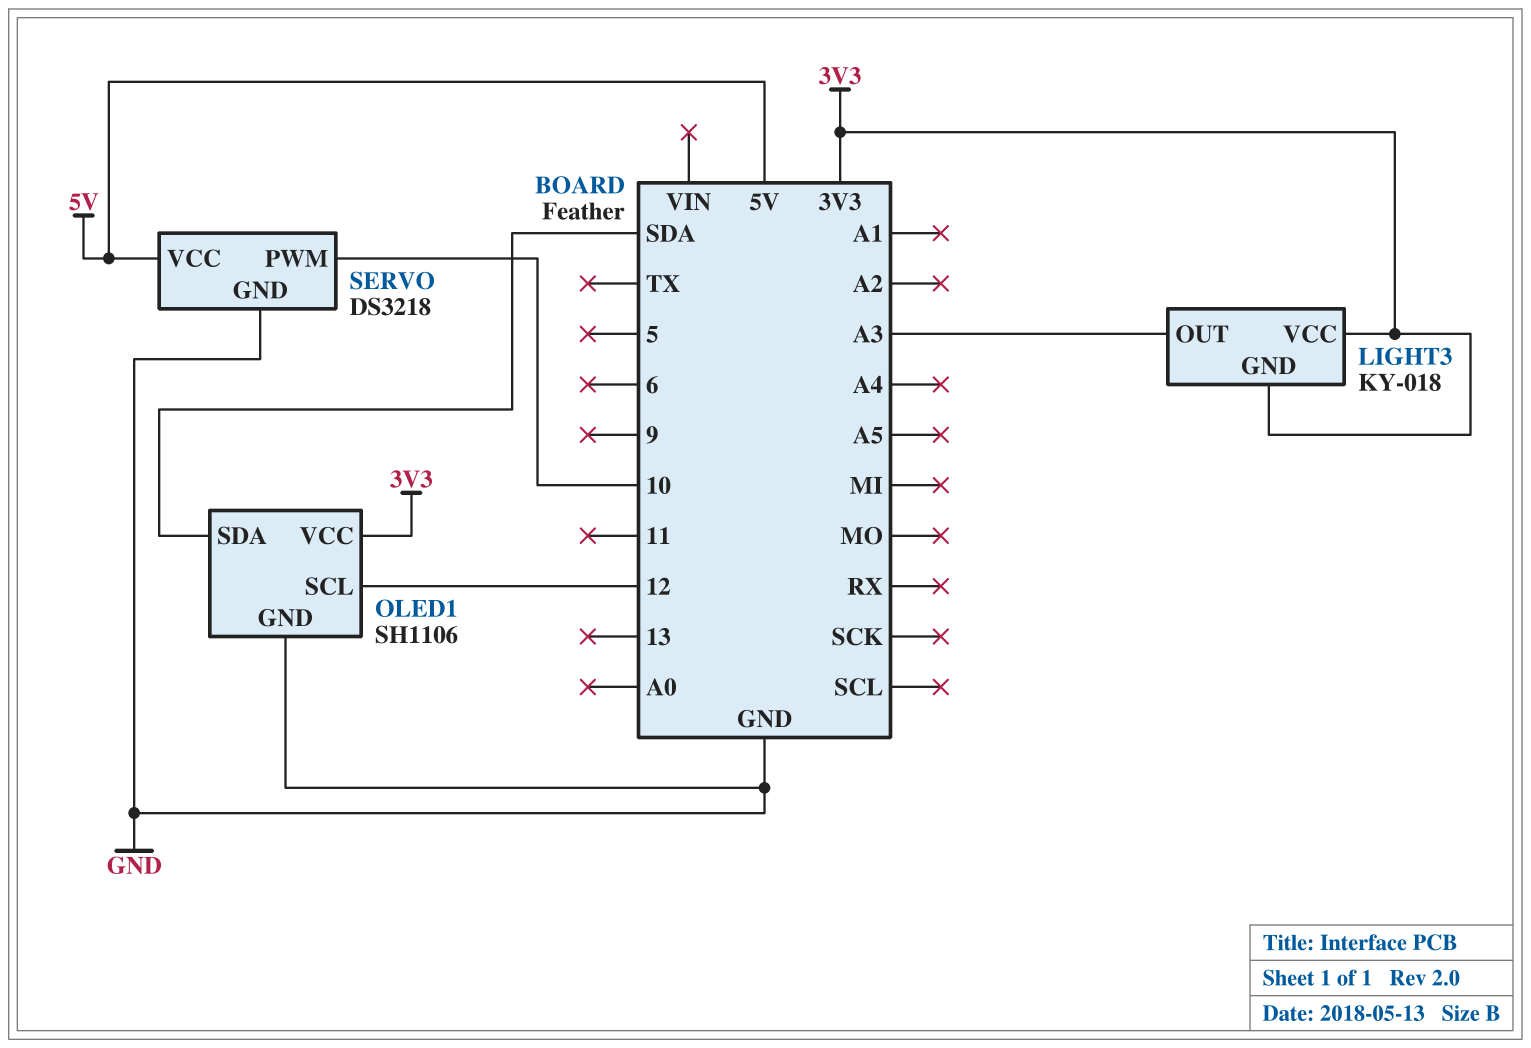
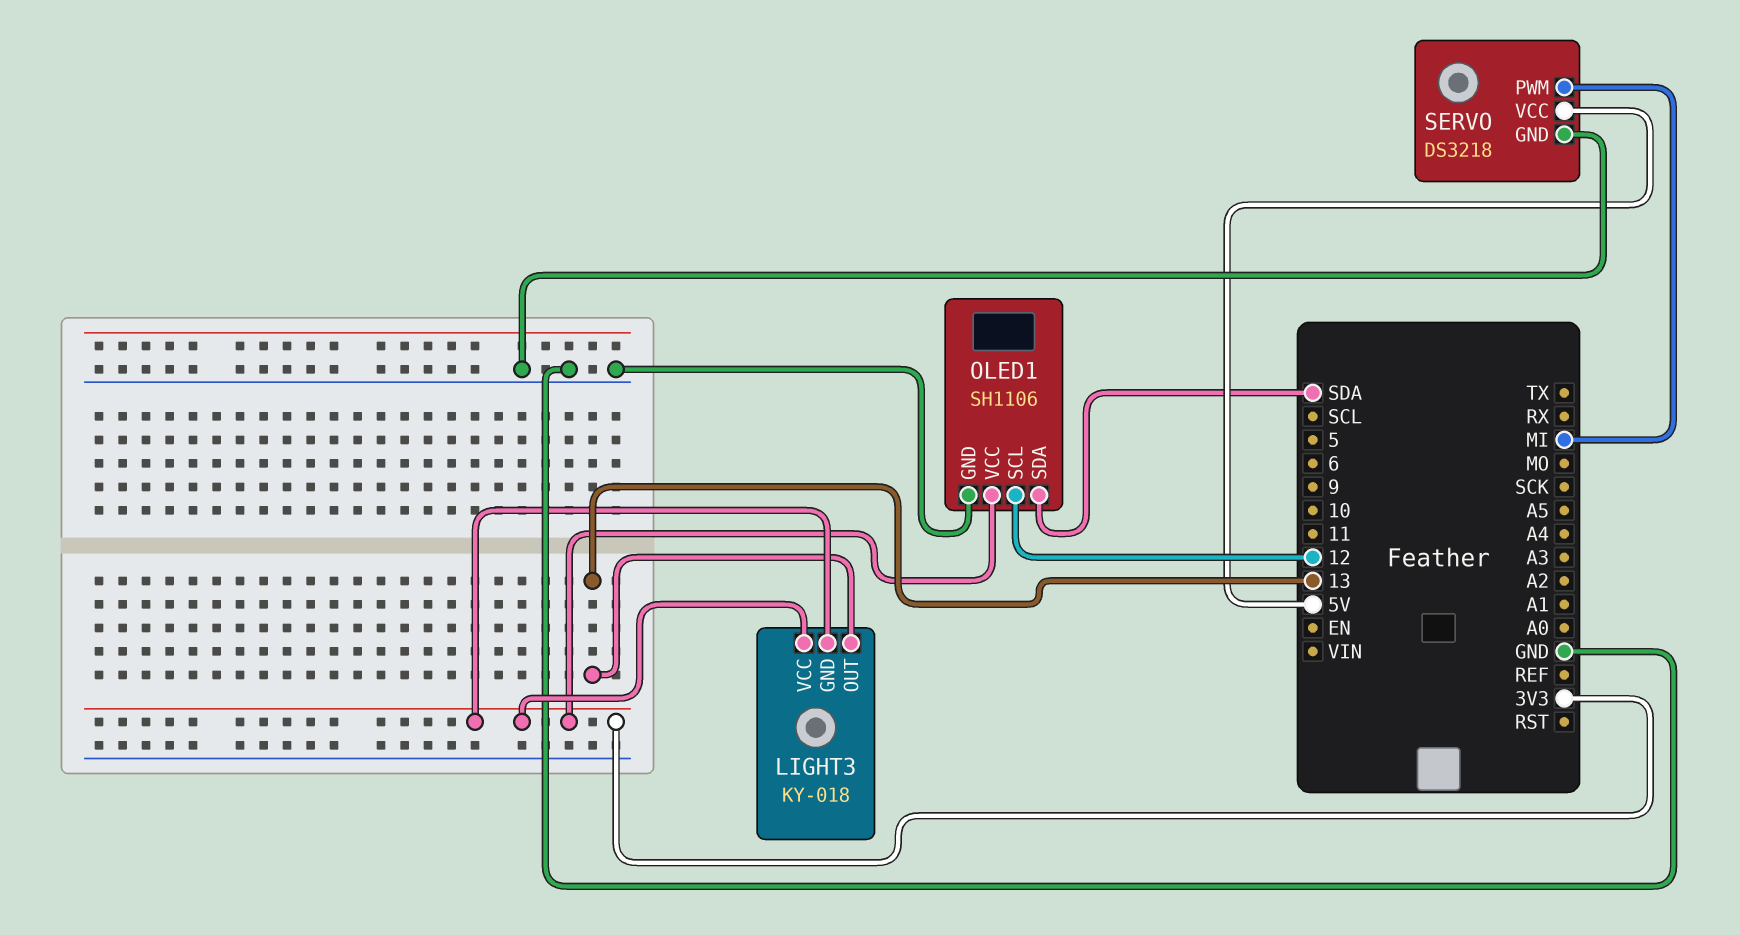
LIGHT3 pin OUT: A3 -> 13
SERVO pin PWM: 10 -> MI

